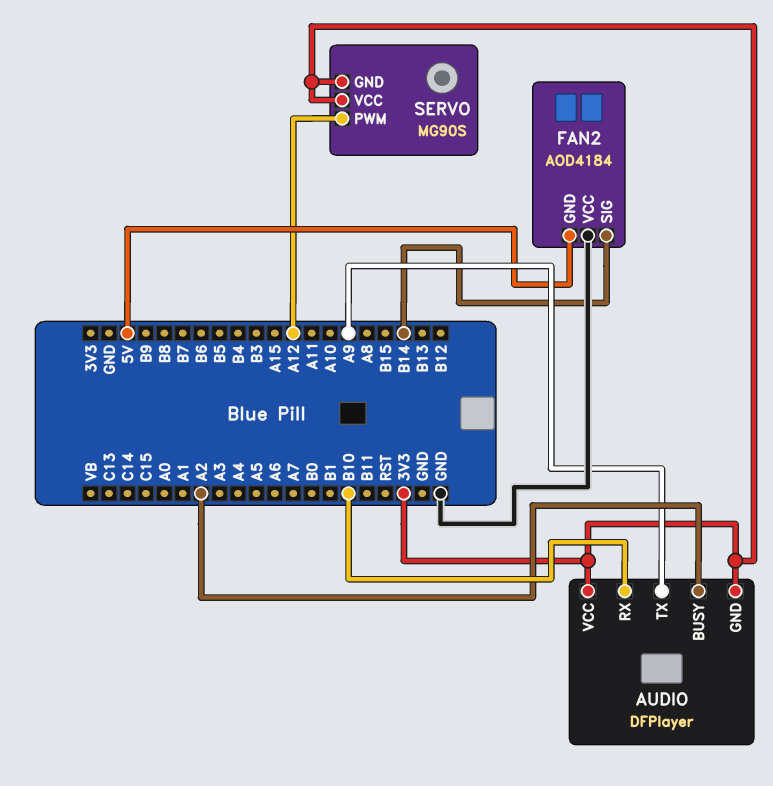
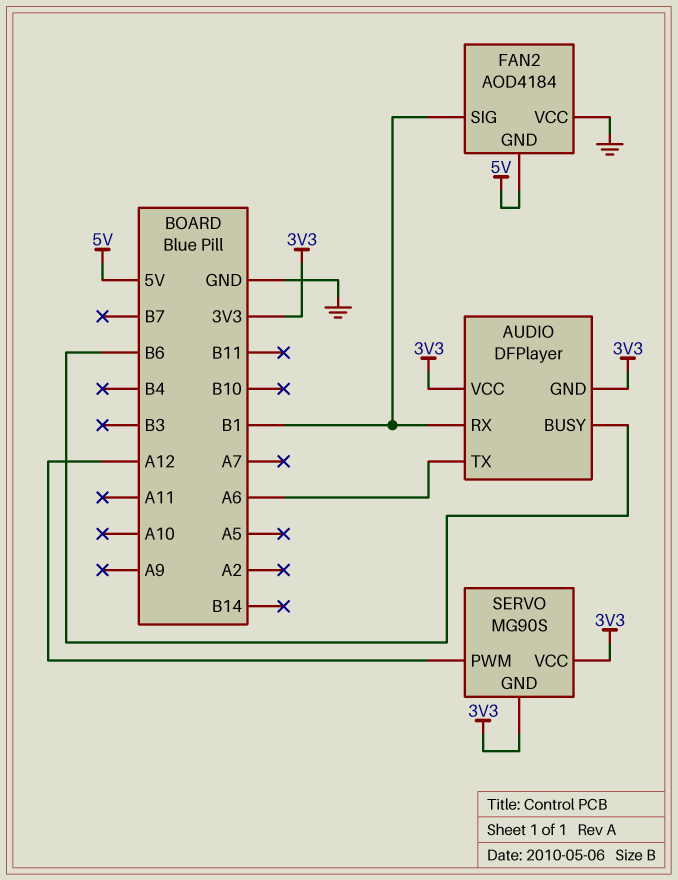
AUDIO pin BUSY: A2 -> B6
AUDIO pin RX: B10 -> B1
AUDIO pin TX: A9 -> A6
FAN2 pin SIG: B14 -> B1

